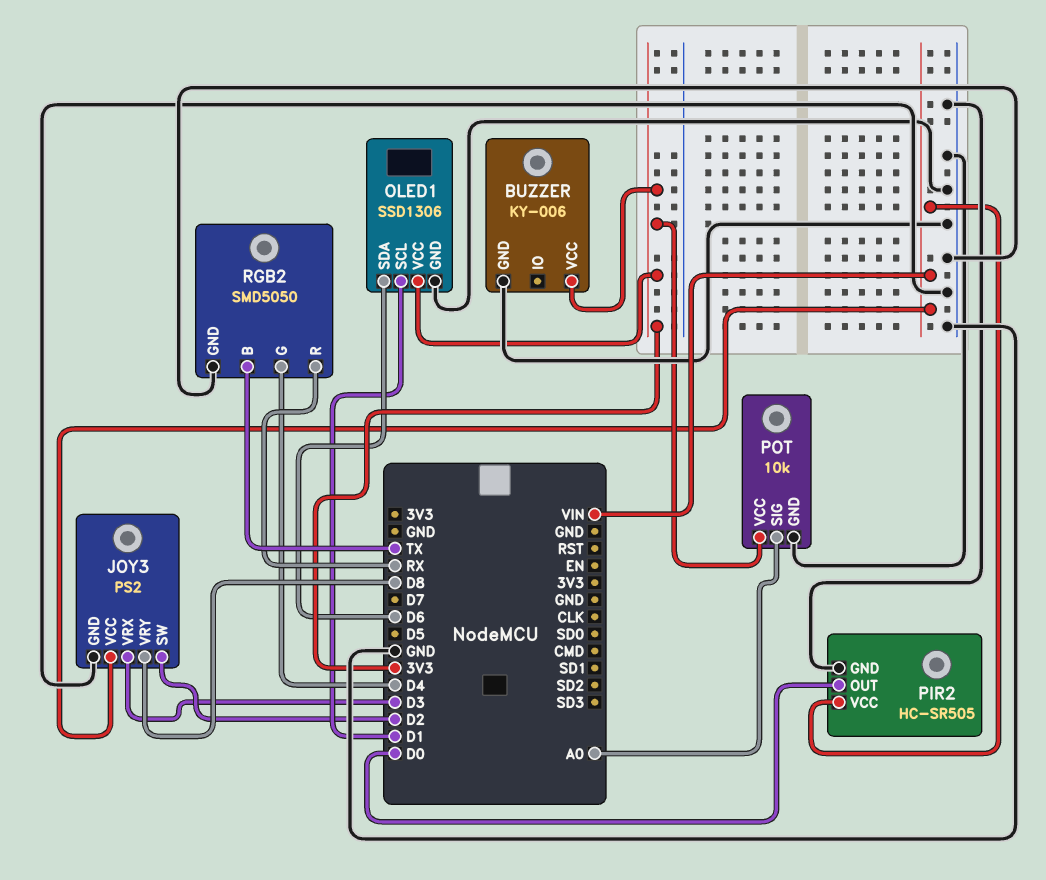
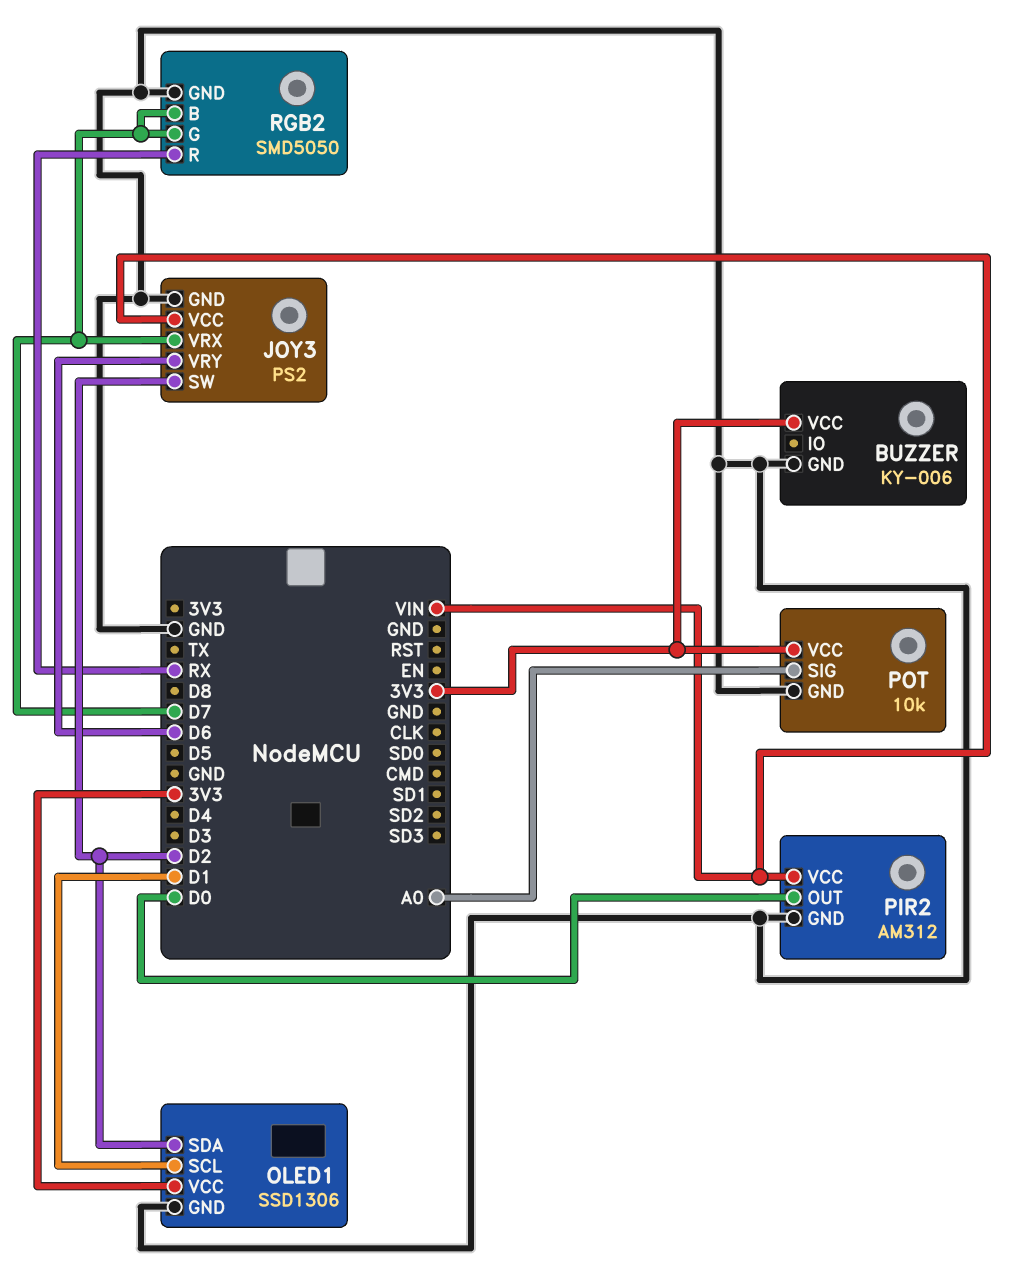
JOY3 pin VRX: D3 -> D7
JOY3 pin VRY: D8 -> D6
OLED1 pin SDA: D6 -> D2
PIR2: HC-SR505 -> AM312
RGB2 pin B: TX -> D7
RGB2 pin G: D4 -> D7

